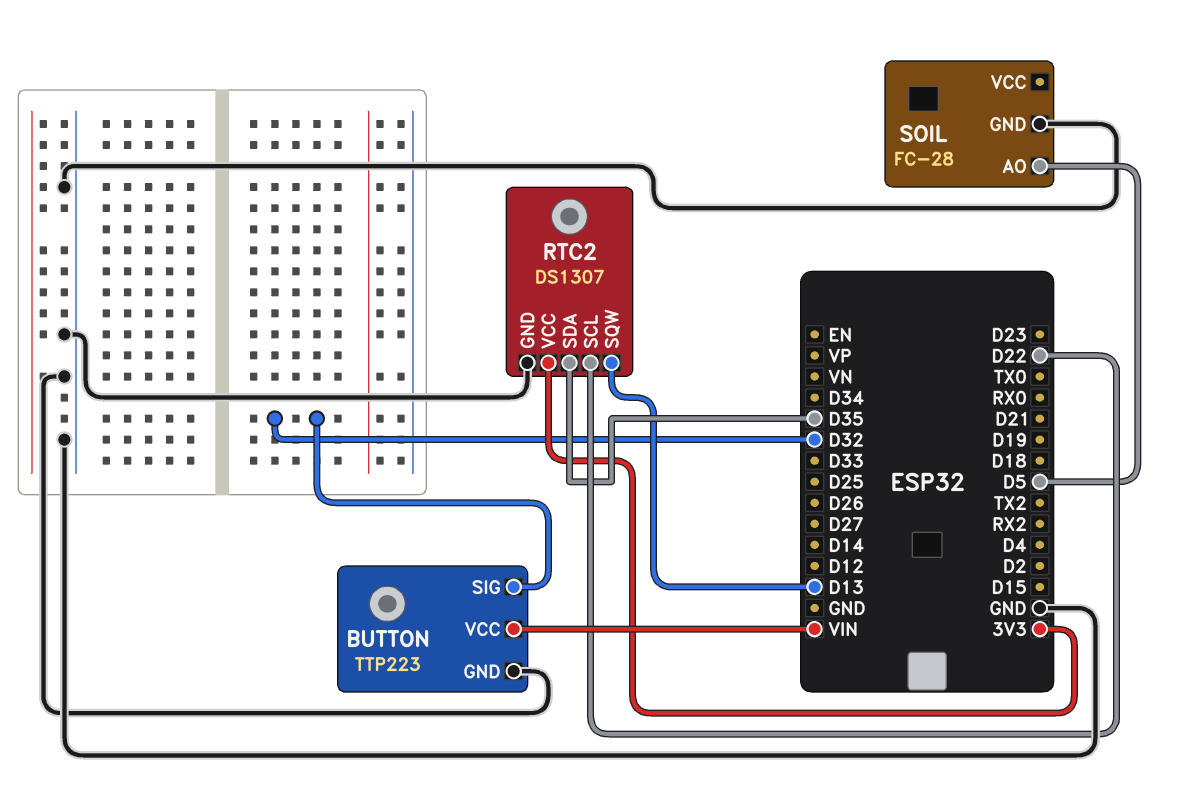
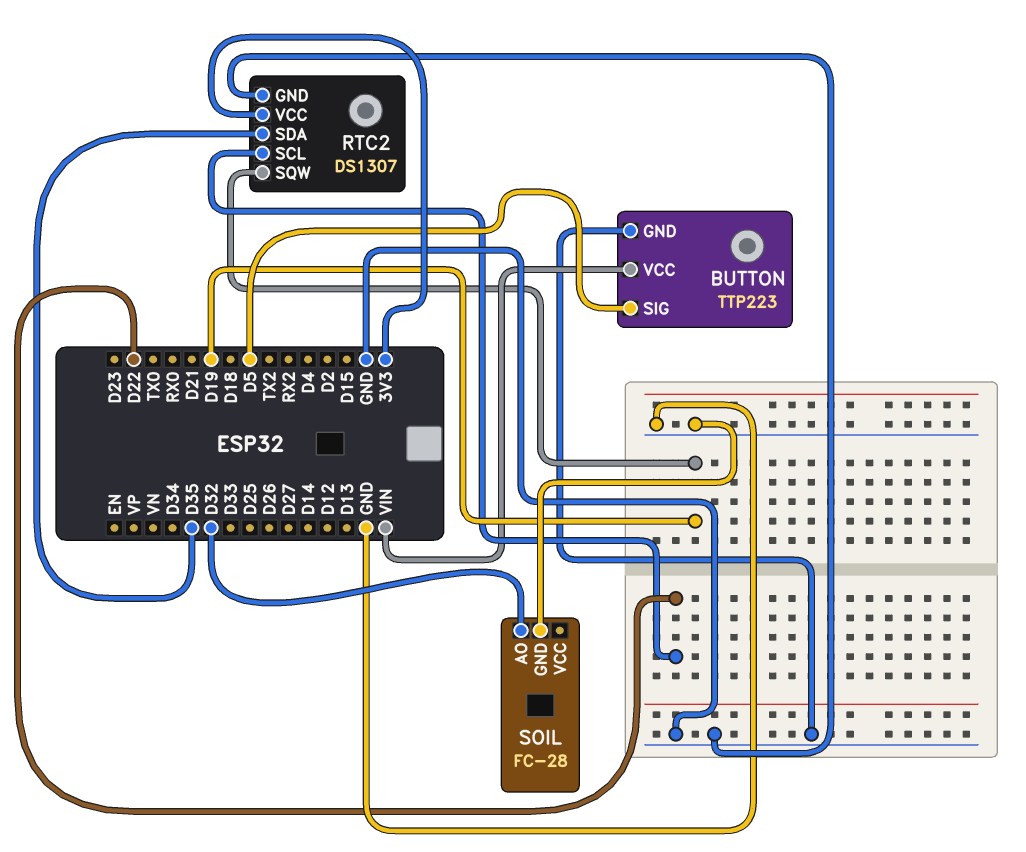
BUTTON pin SIG: D32 -> D5
RTC2 pin SQW: D13 -> D19
SOIL pin AO: D5 -> D32

